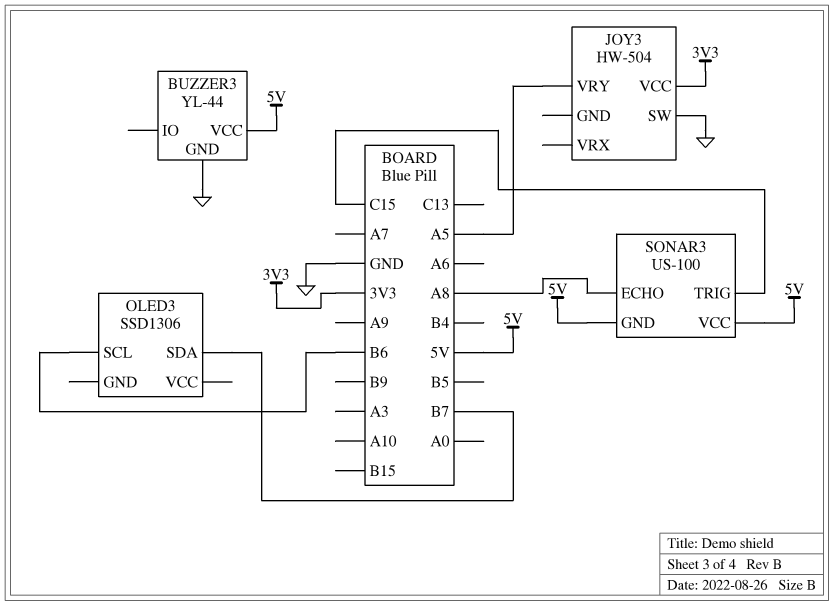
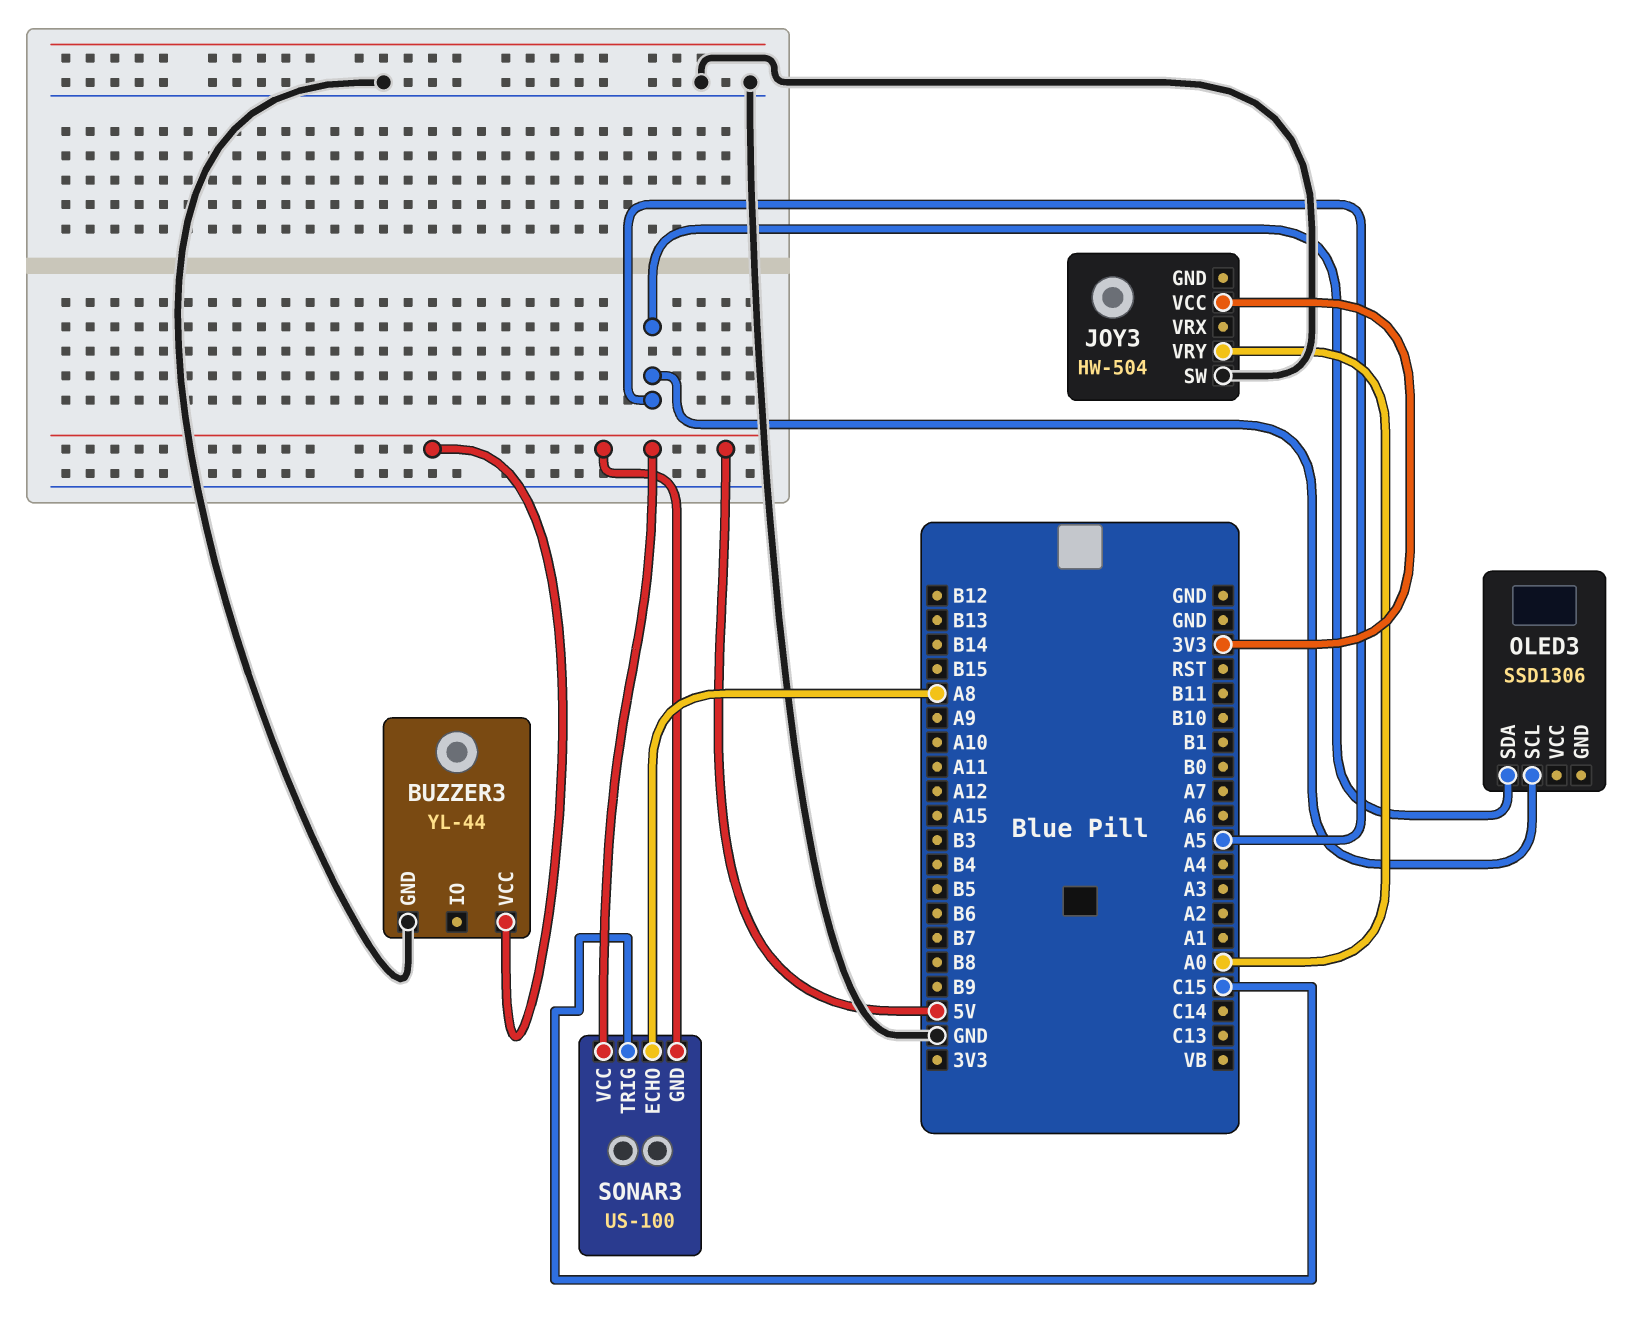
JOY3 pin VRY: A5 -> A0
OLED3 pin SCL: B6 -> A5
OLED3 pin SDA: B7 -> A5

